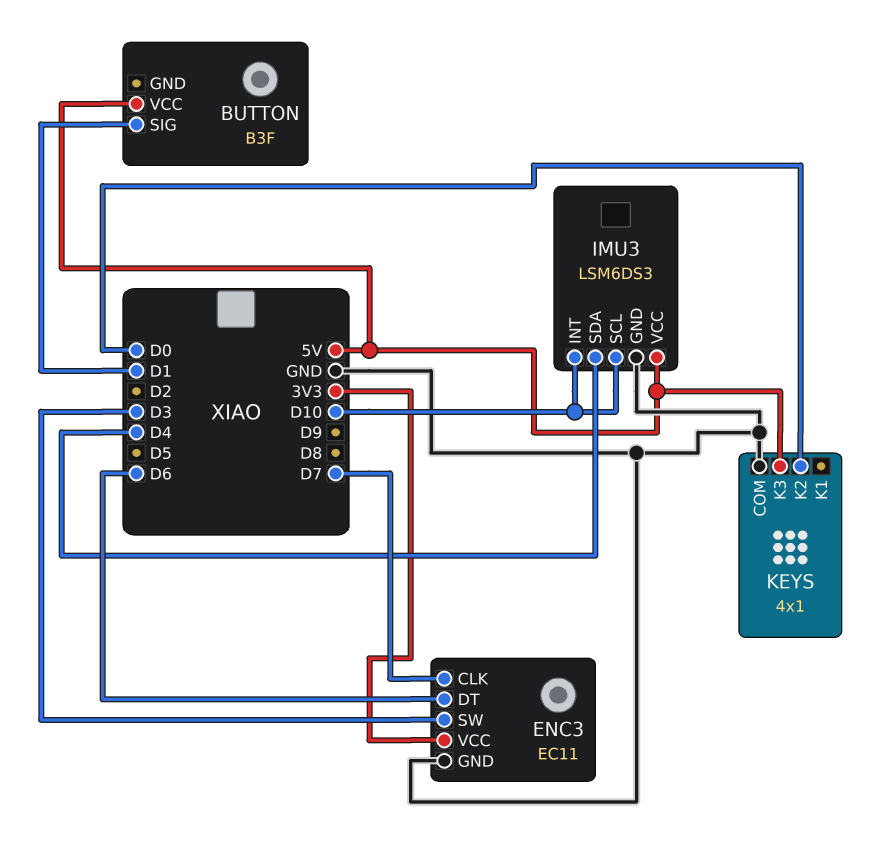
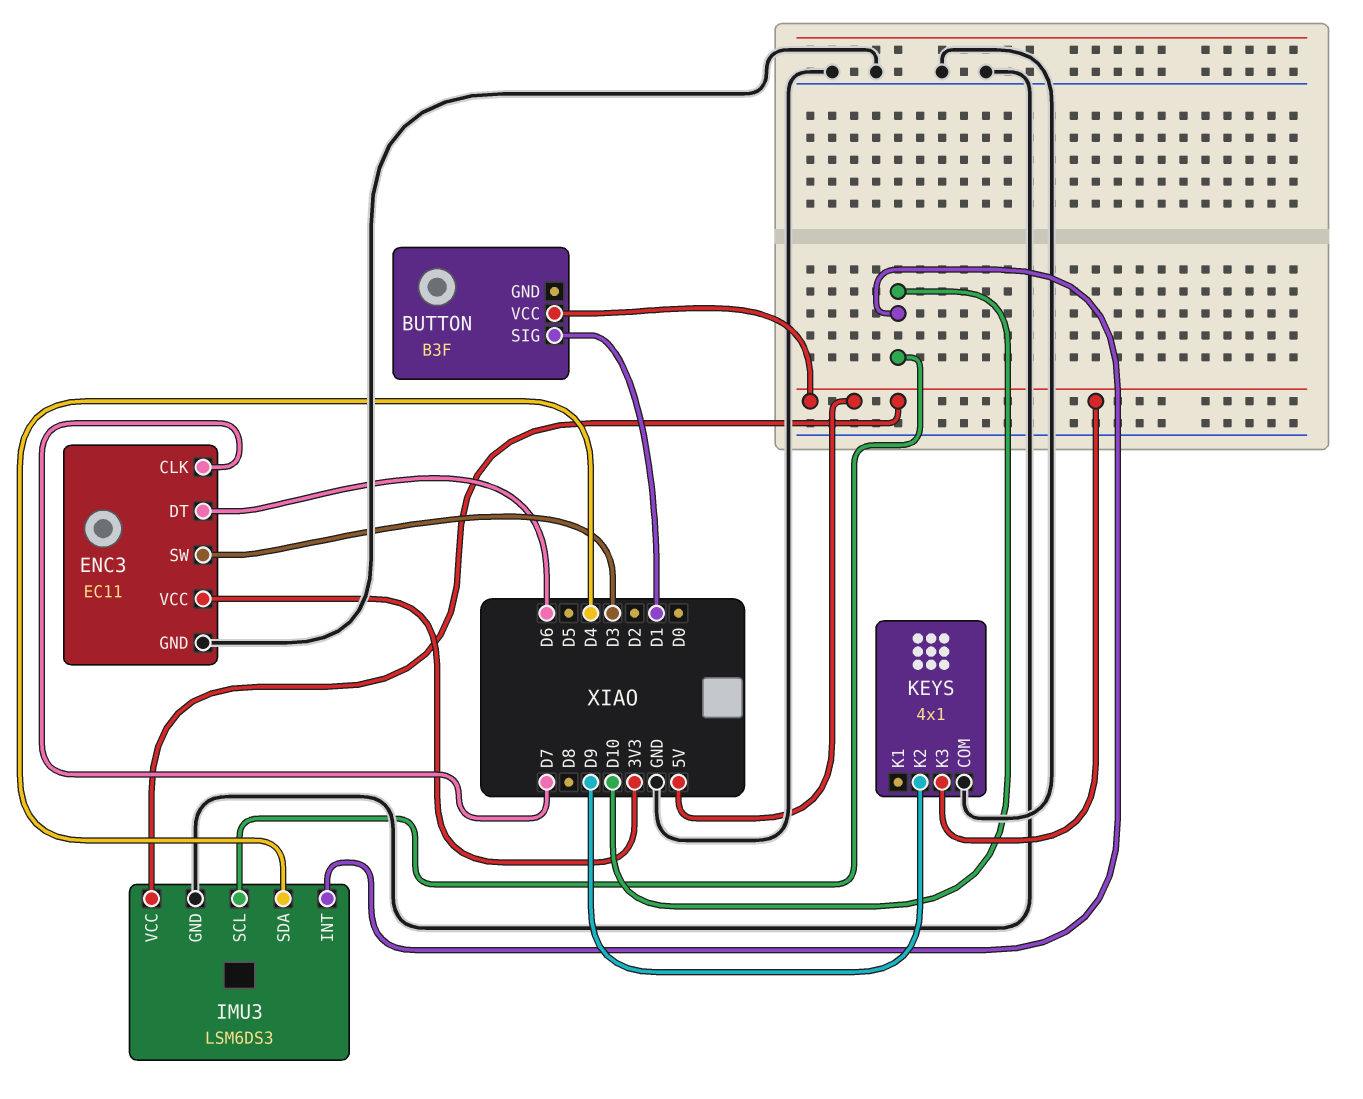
KEYS pin K2: D0 -> D9

